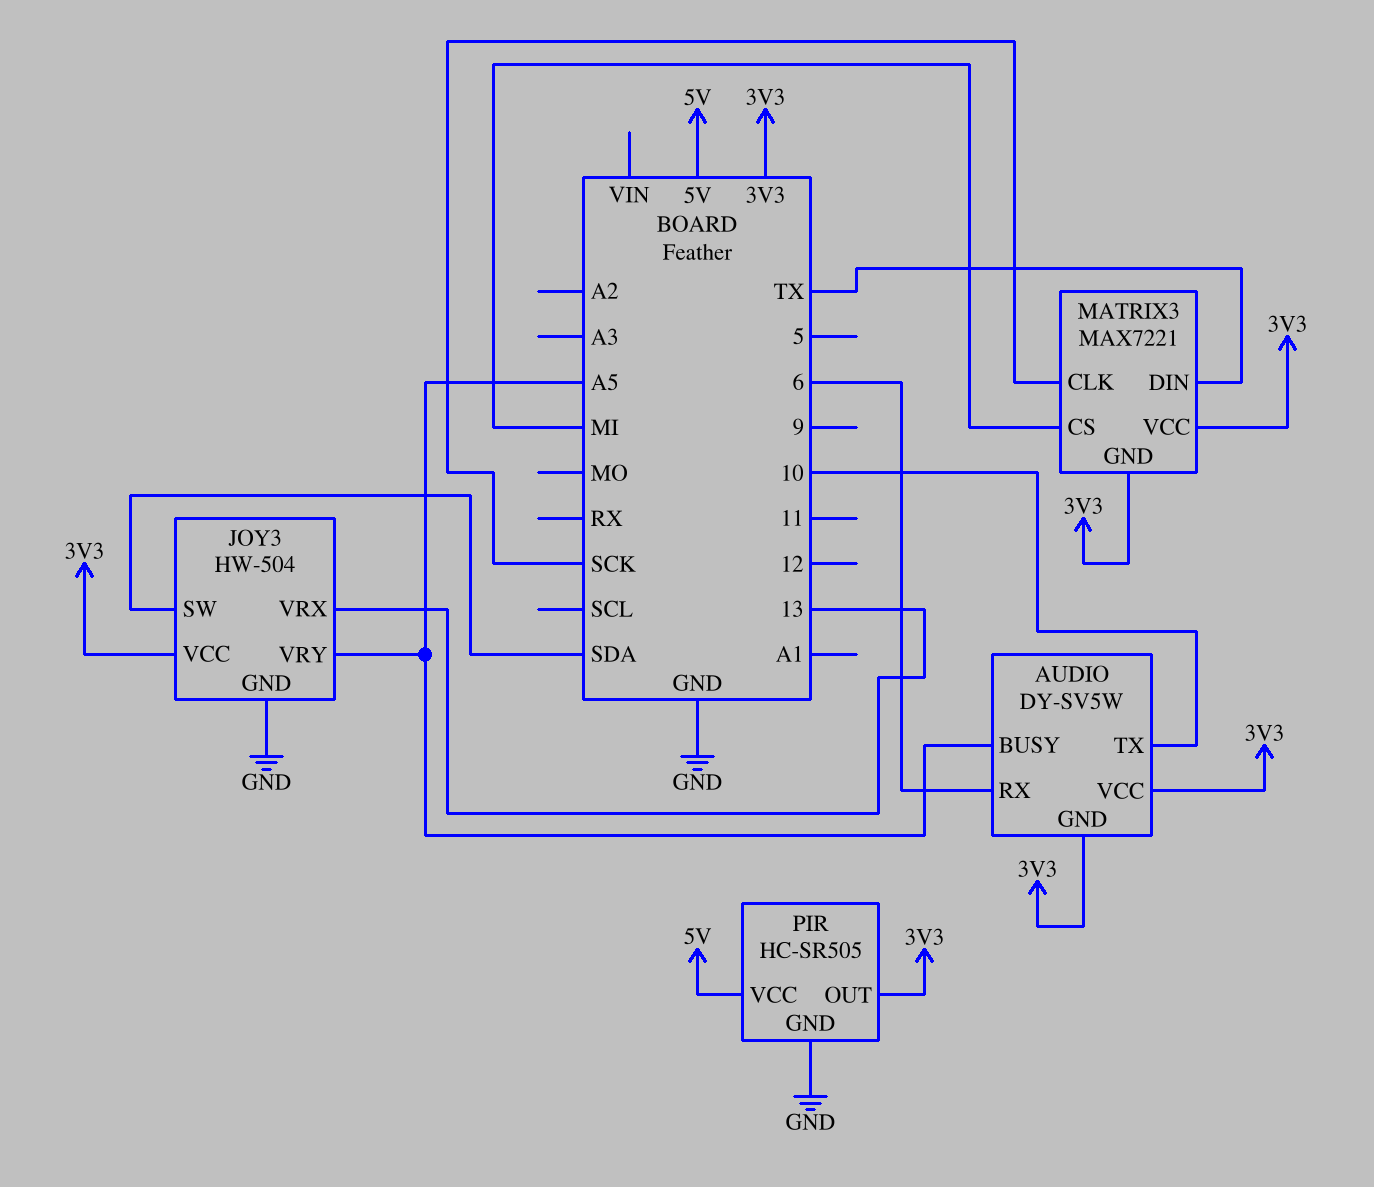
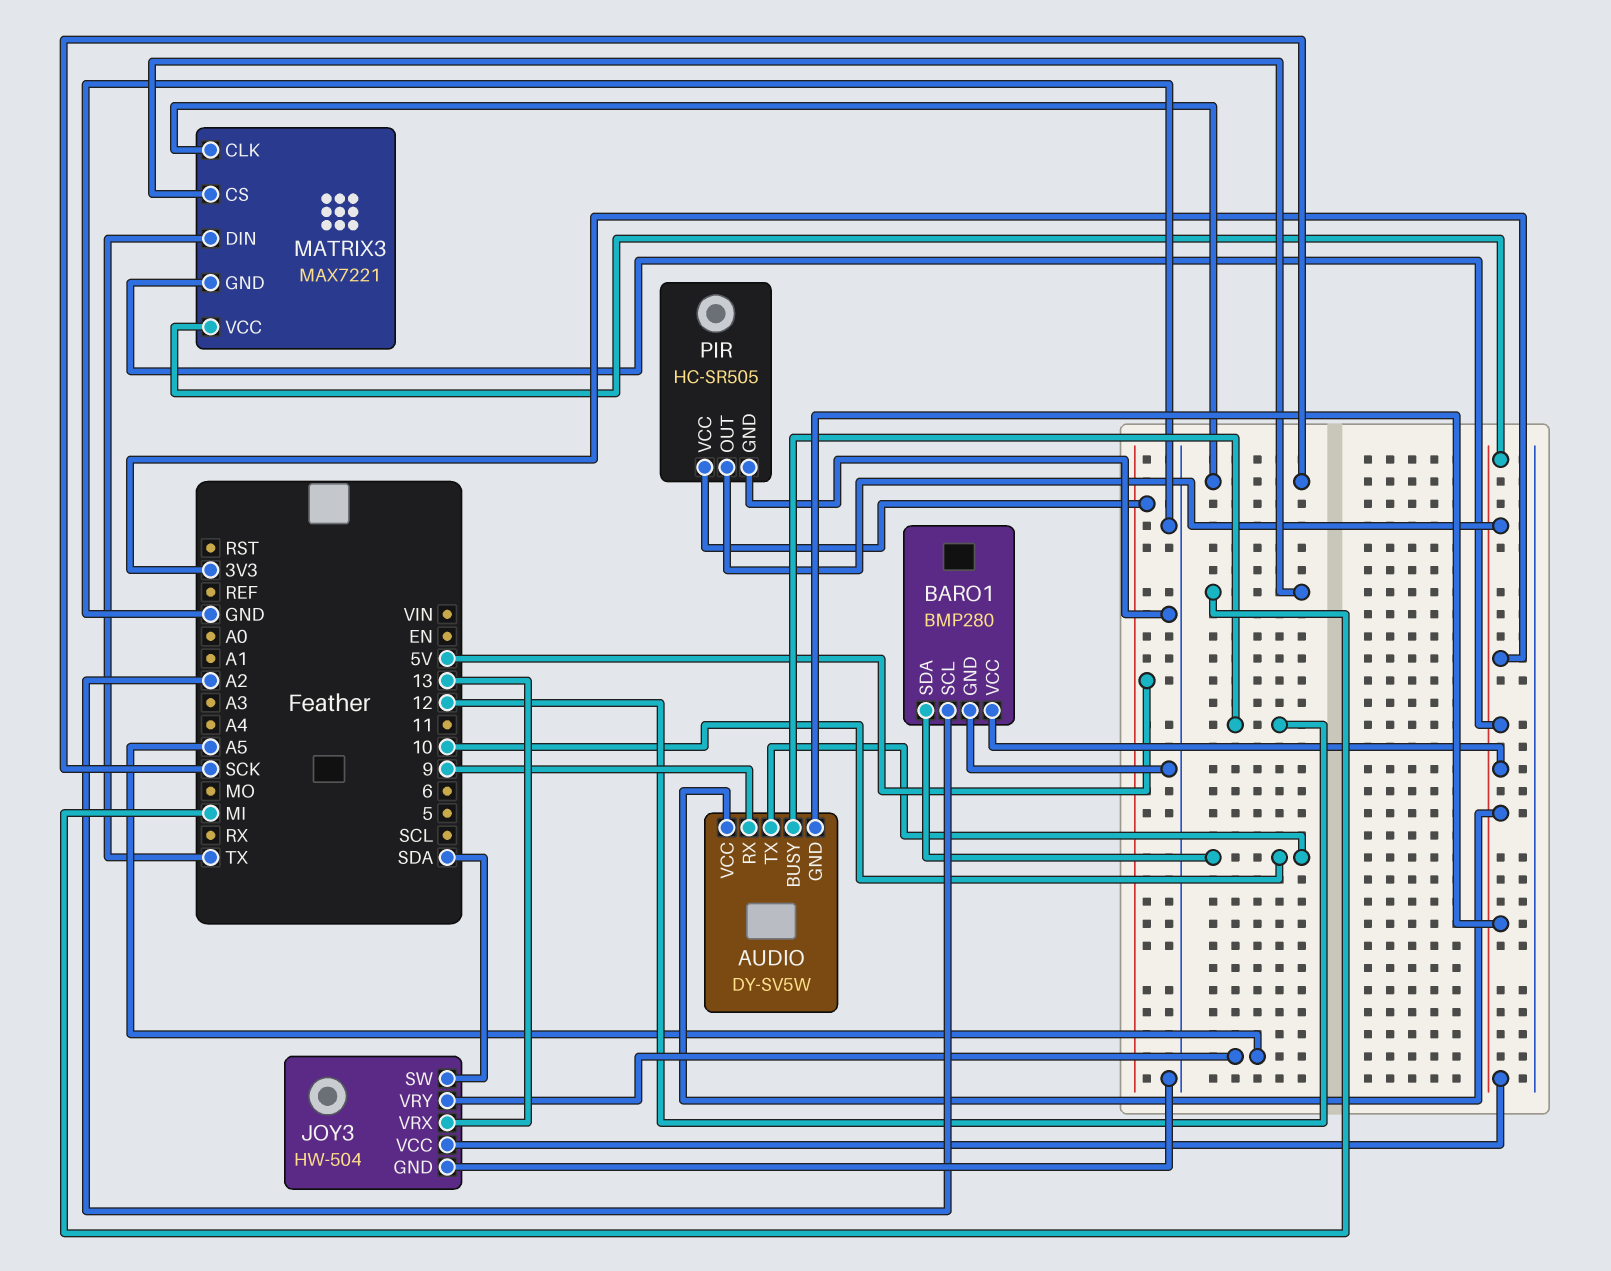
AUDIO pin BUSY: A5 -> 12
AUDIO pin RX: 6 -> 9
BARO1: none -> BMP280
BARO1 pin GND: none -> GND
BARO1 pin SCL: none -> A2
BARO1 pin SDA: none -> 10
BARO1 pin VCC: none -> 3V3

